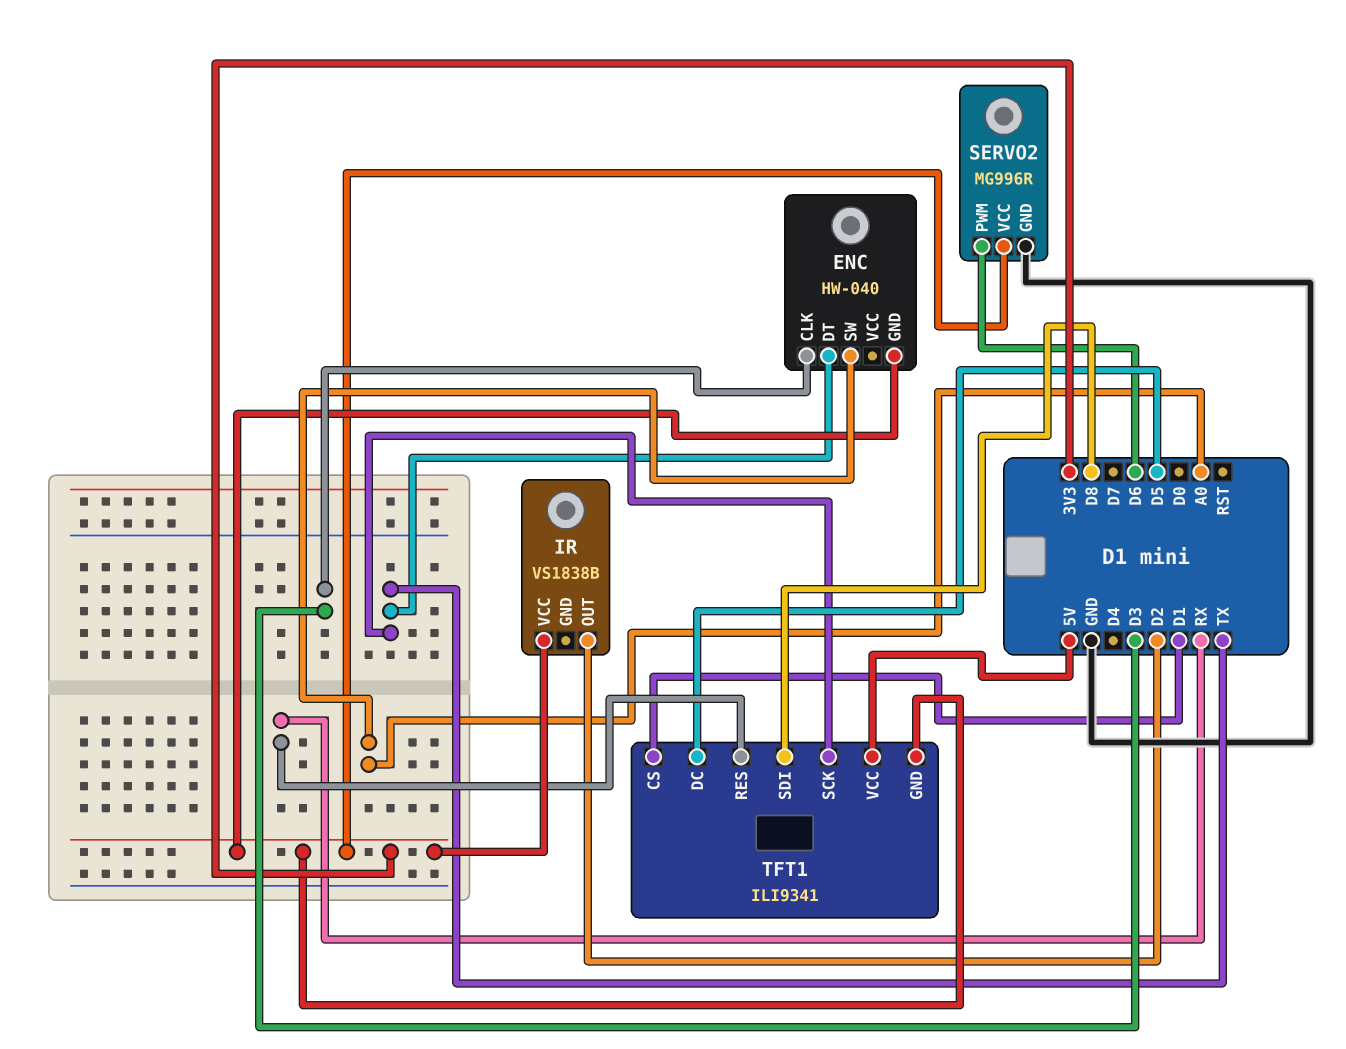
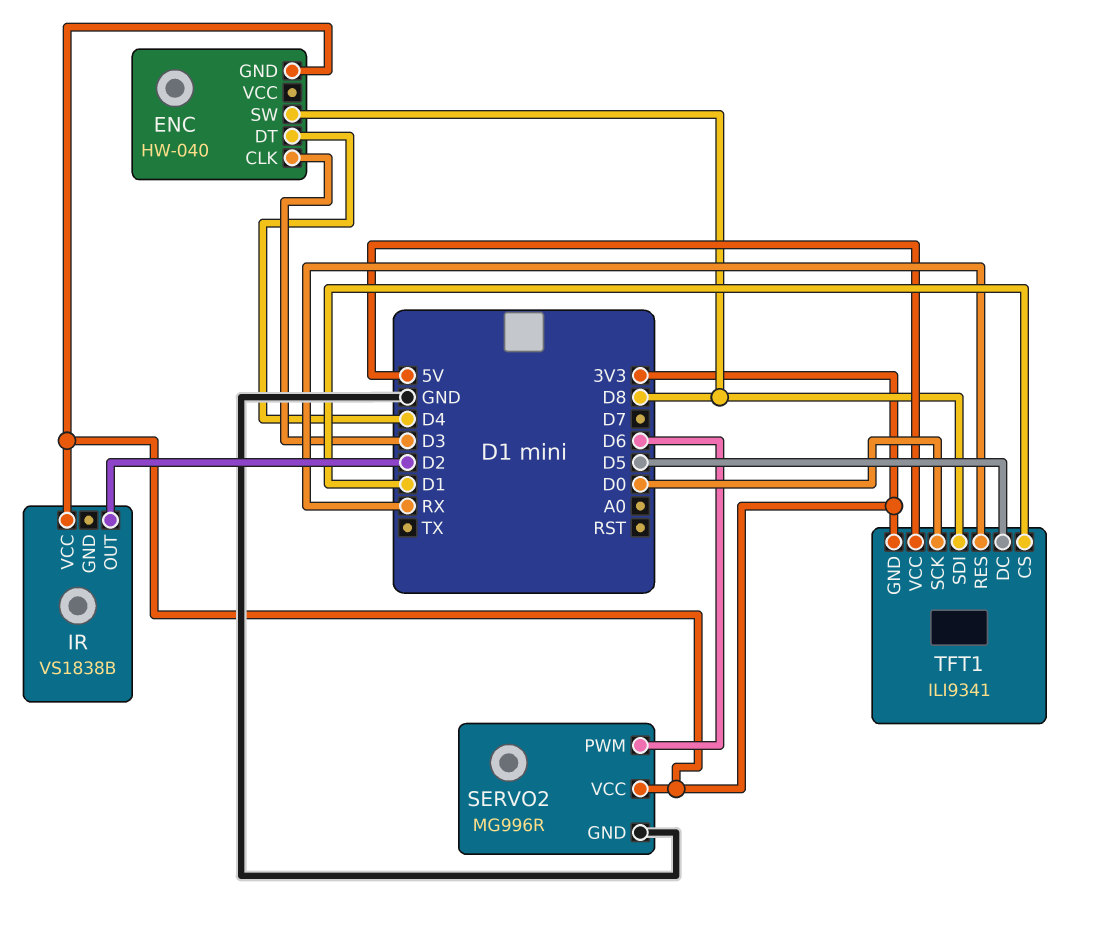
ENC pin DT: TX -> D4
ENC pin SW: A0 -> D8
TFT1 pin SCK: TX -> D0

